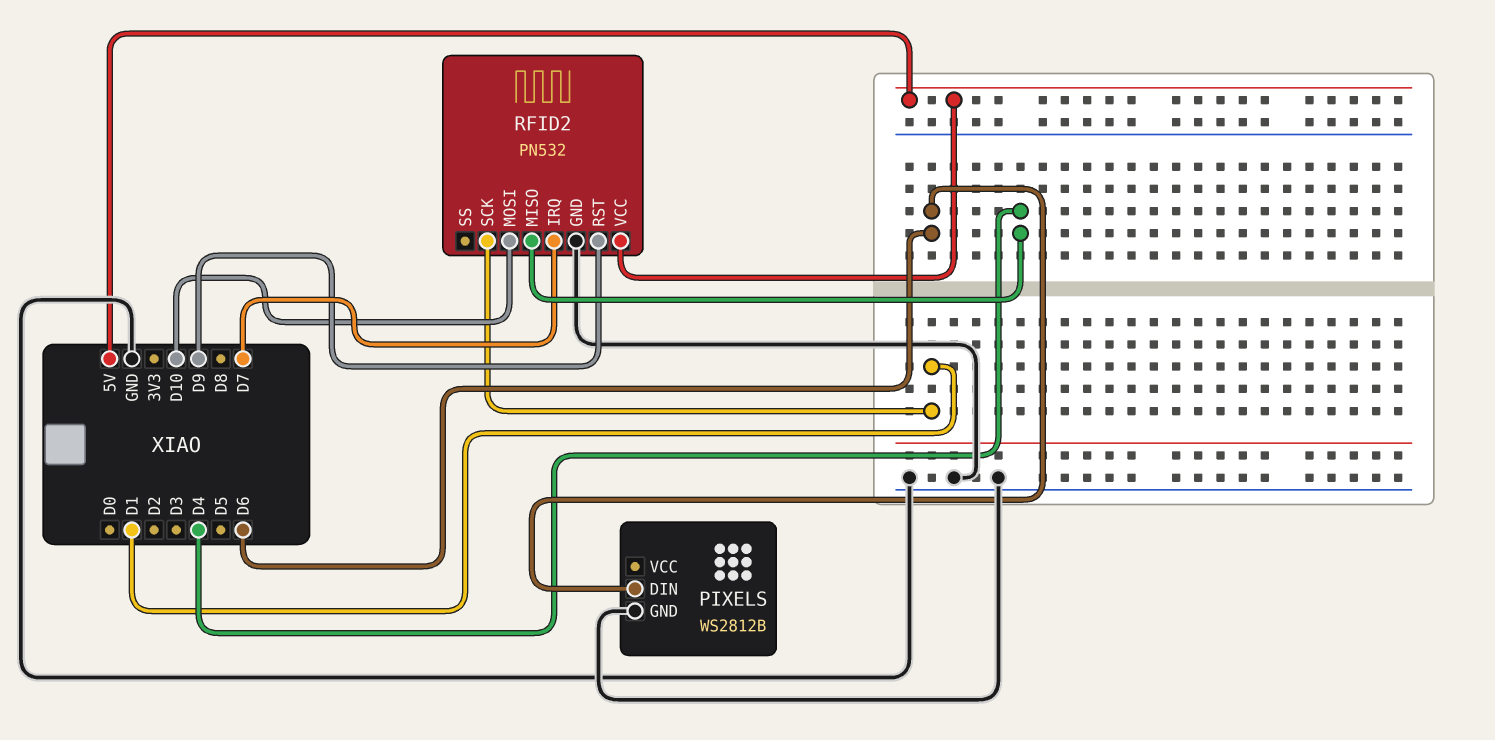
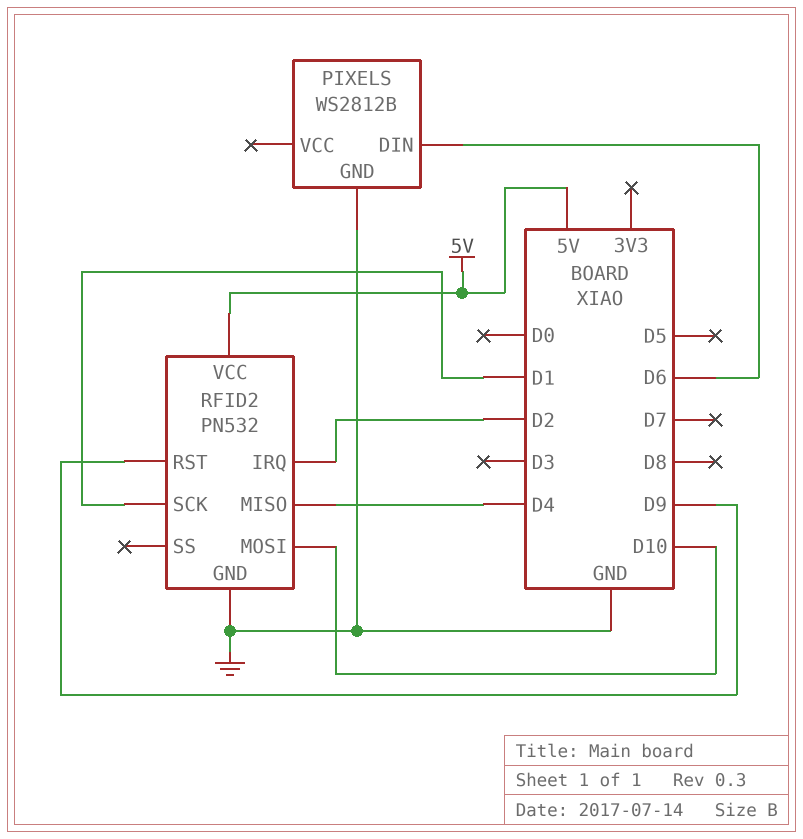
RFID2 pin IRQ: D7 -> D2

